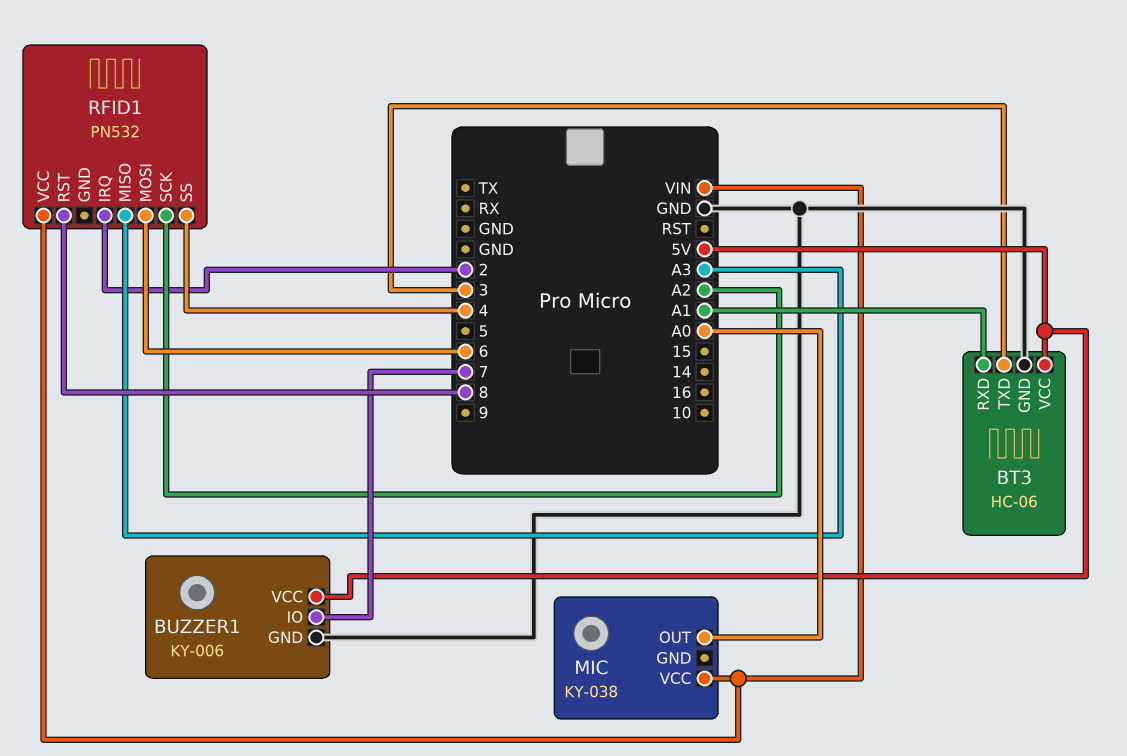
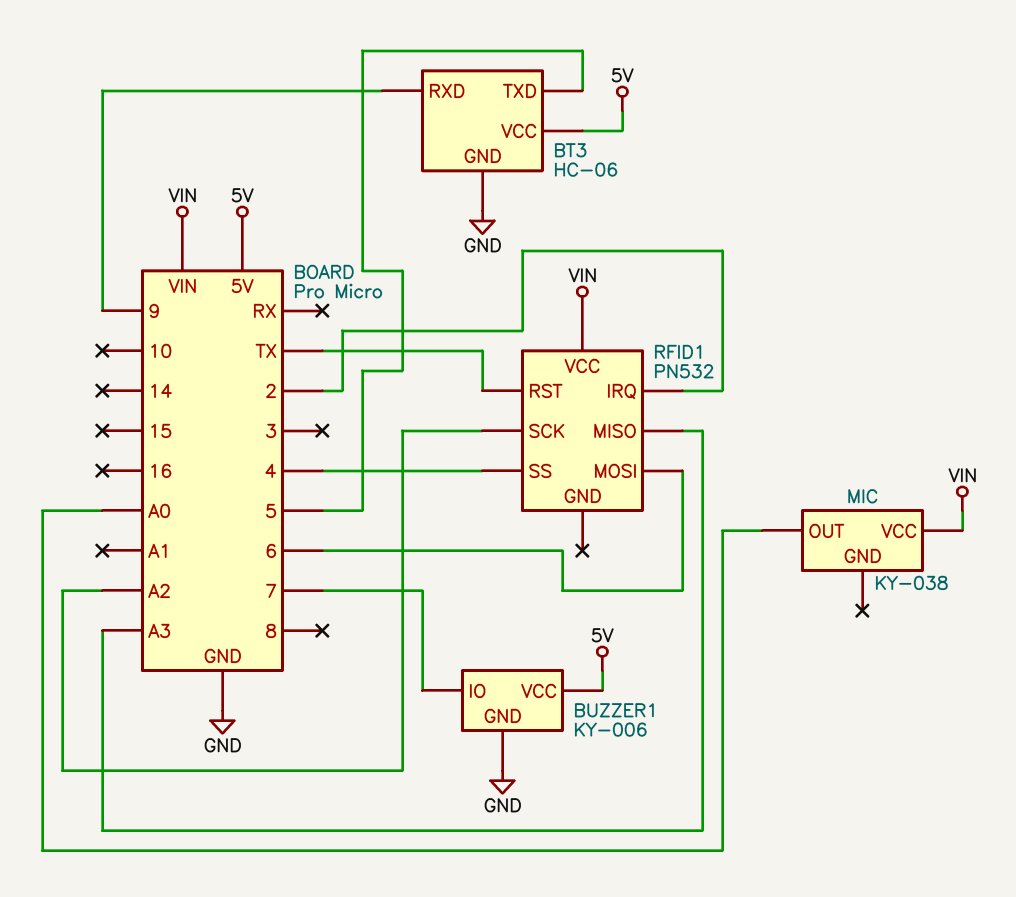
BT3 pin RXD: A1 -> 9
BT3 pin TXD: 3 -> 5
RFID1 pin RST: 8 -> TX

